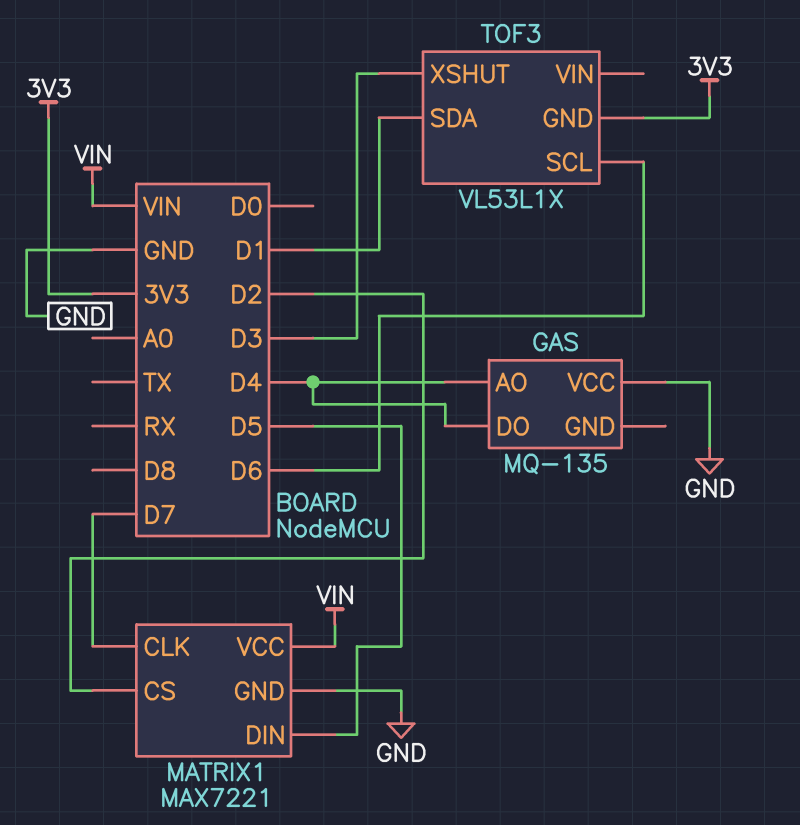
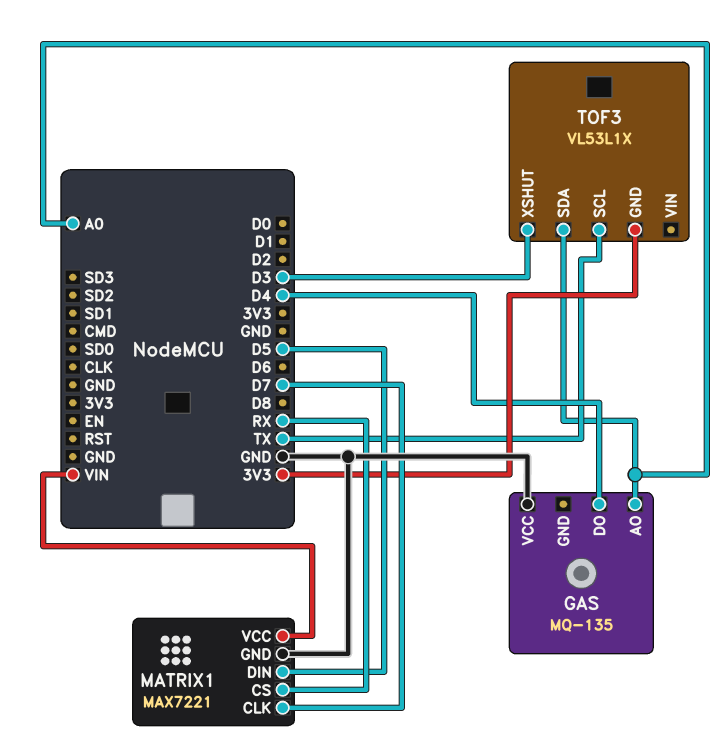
GAS pin AO: D4 -> A0
MATRIX1 pin CS: D2 -> RX
TOF3 pin SCL: D6 -> TX
TOF3 pin SDA: D1 -> A0

